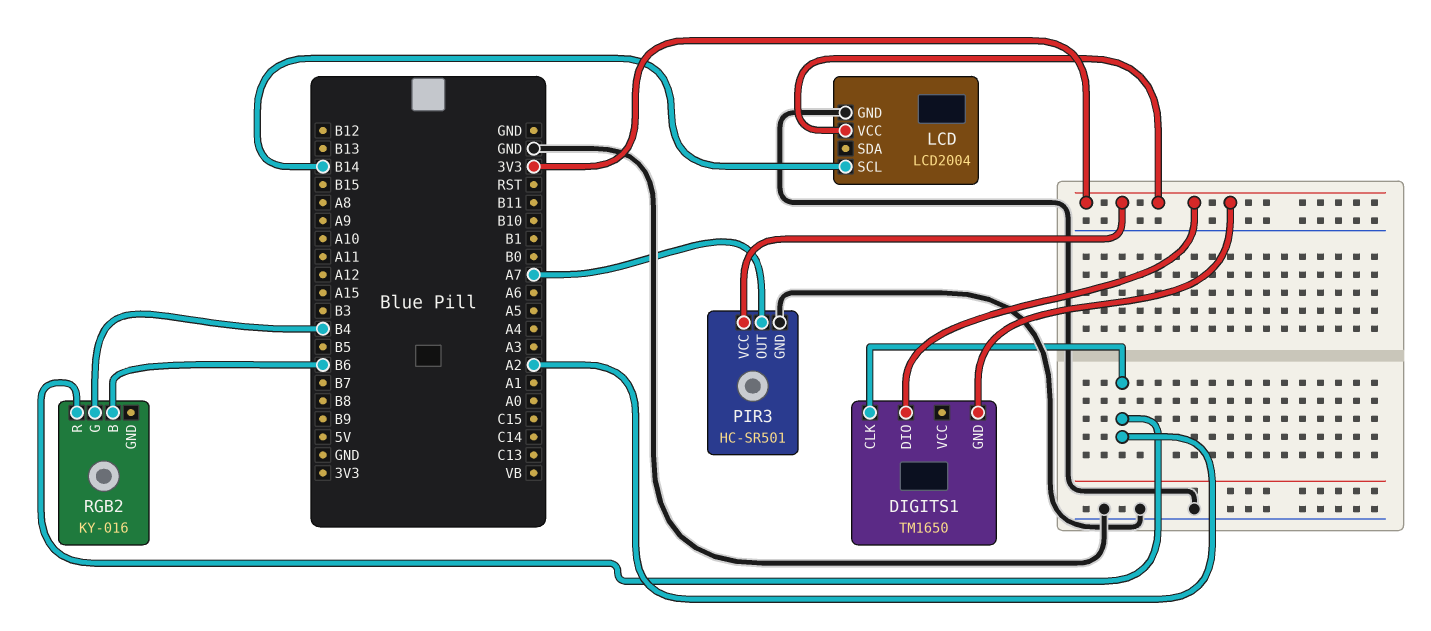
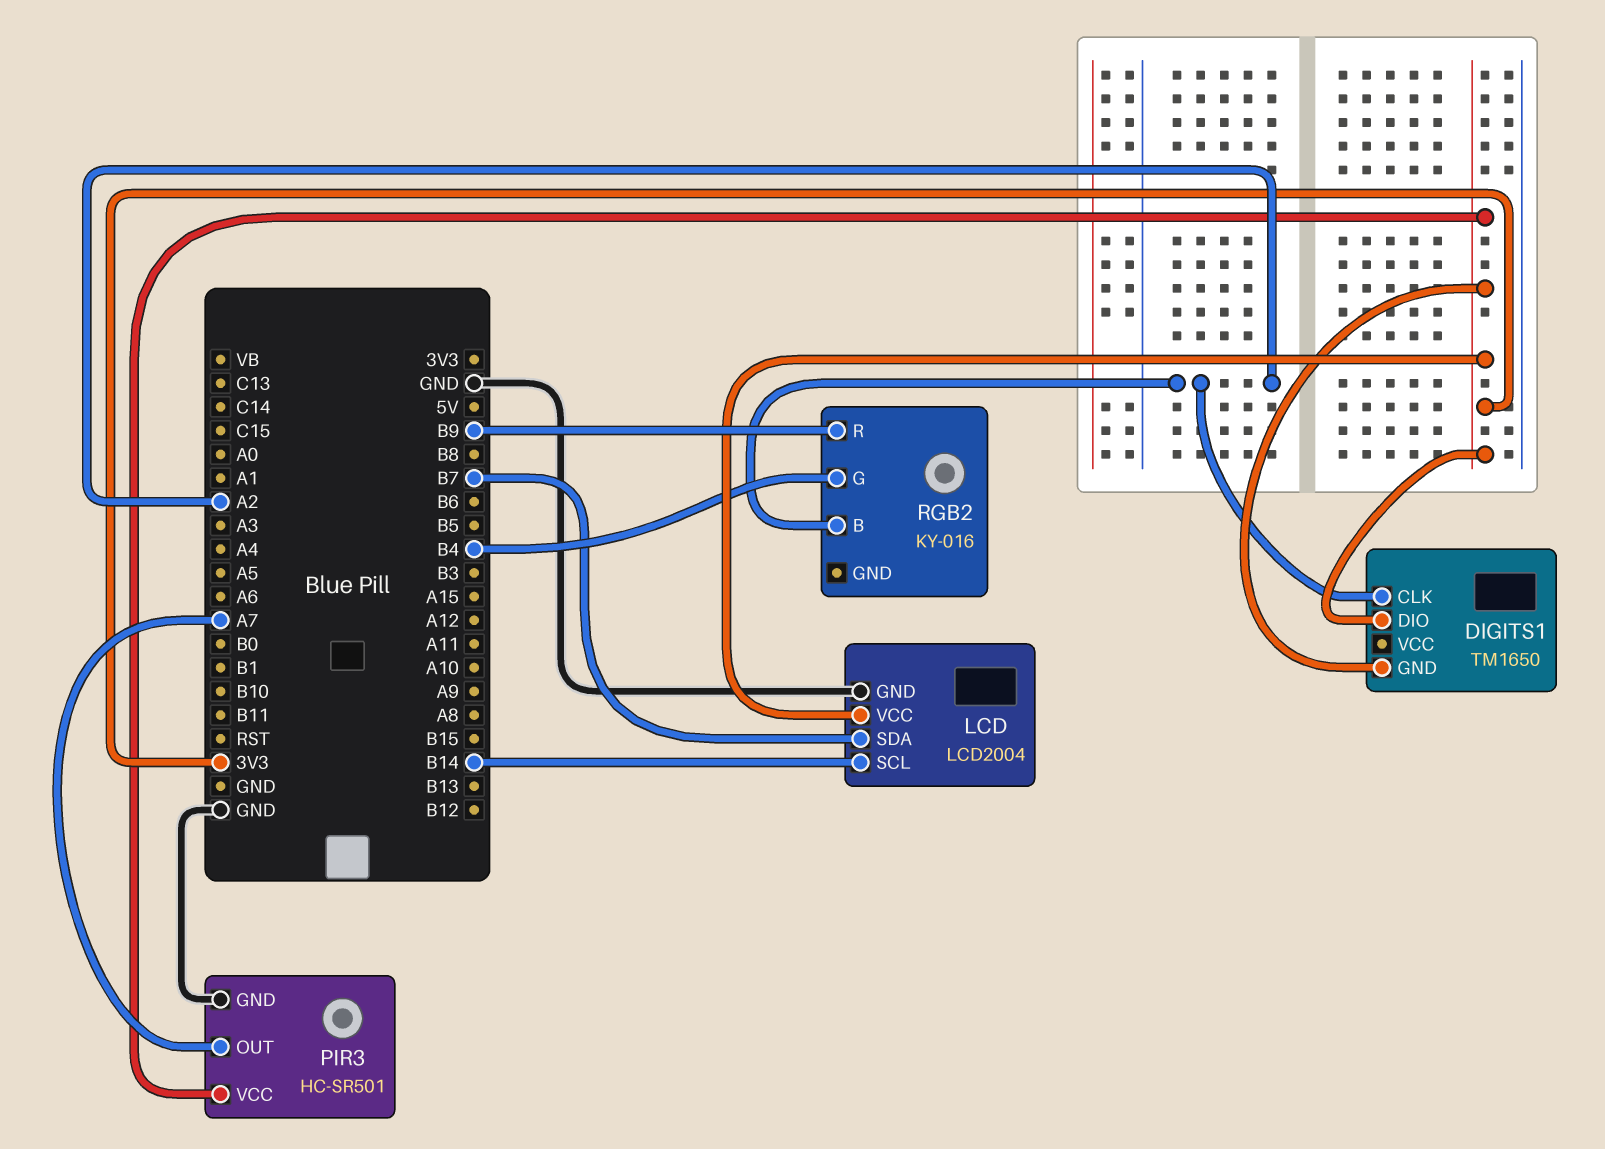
LCD pin SDA: none -> B7
RGB2 pin B: B6 -> A2
RGB2 pin R: A2 -> B9

